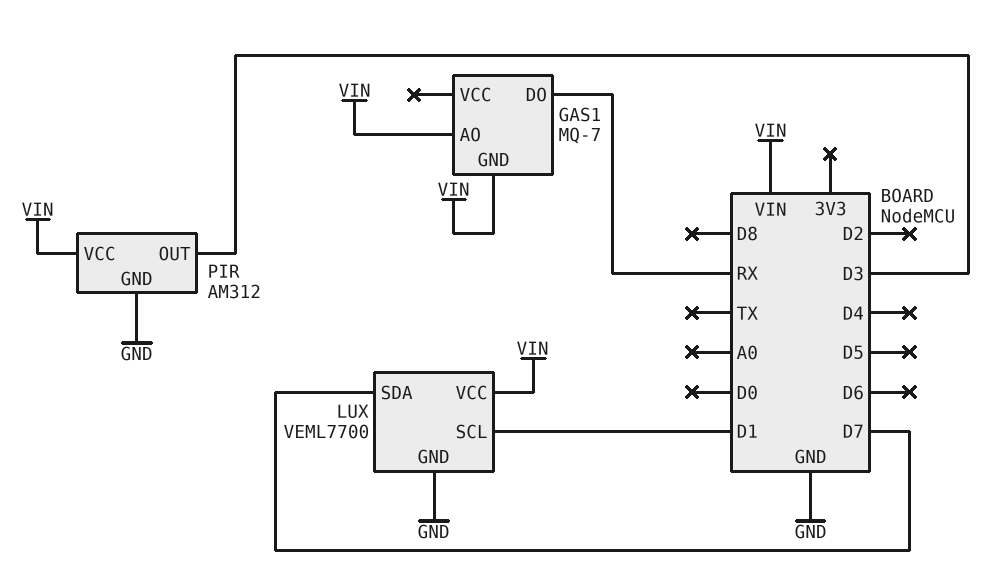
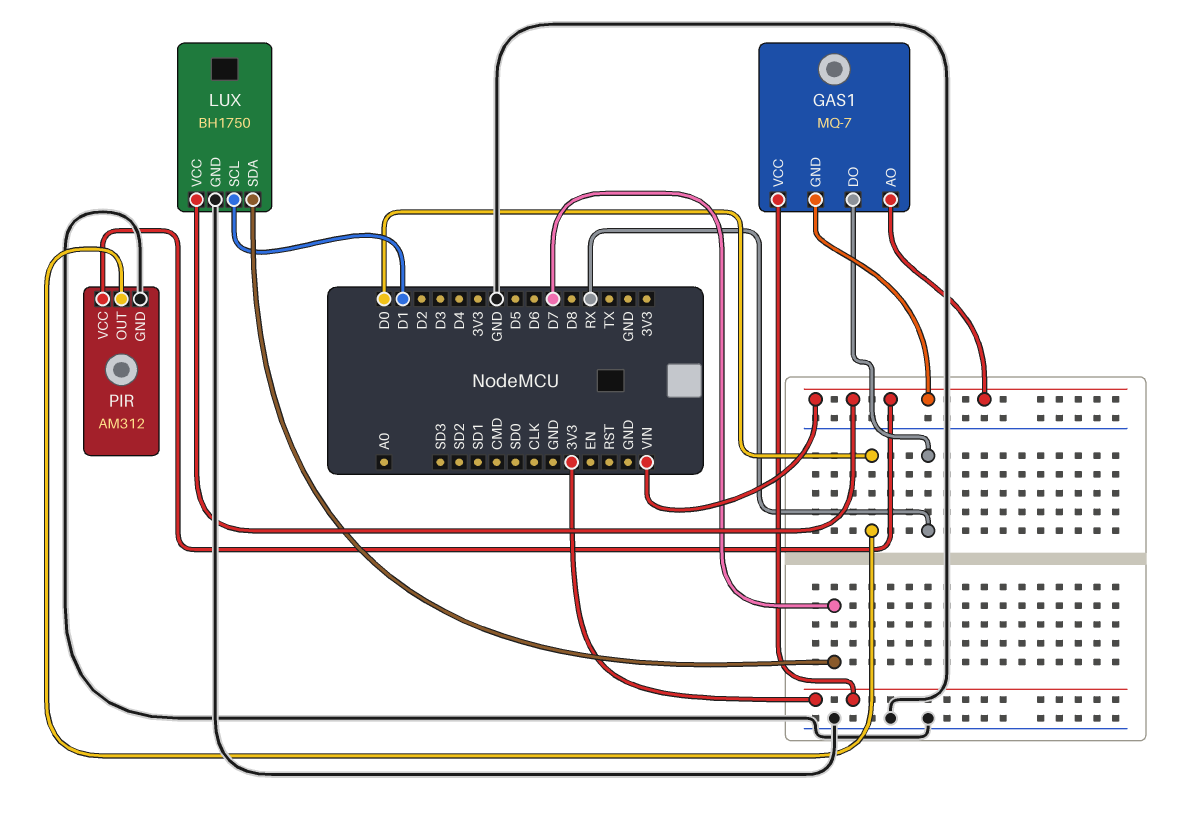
GAS1 pin VCC: none -> 3V3
LUX: VEML7700 -> BH1750
PIR pin OUT: D3 -> D0

